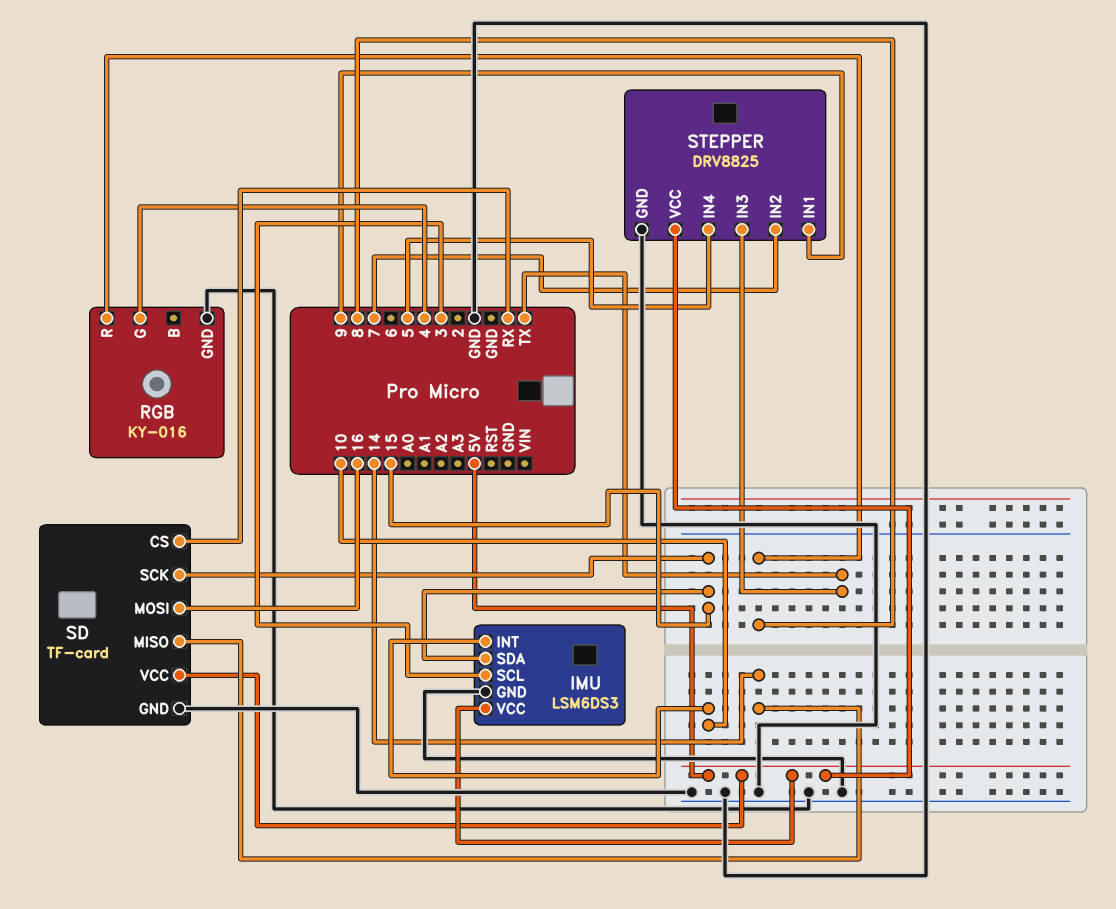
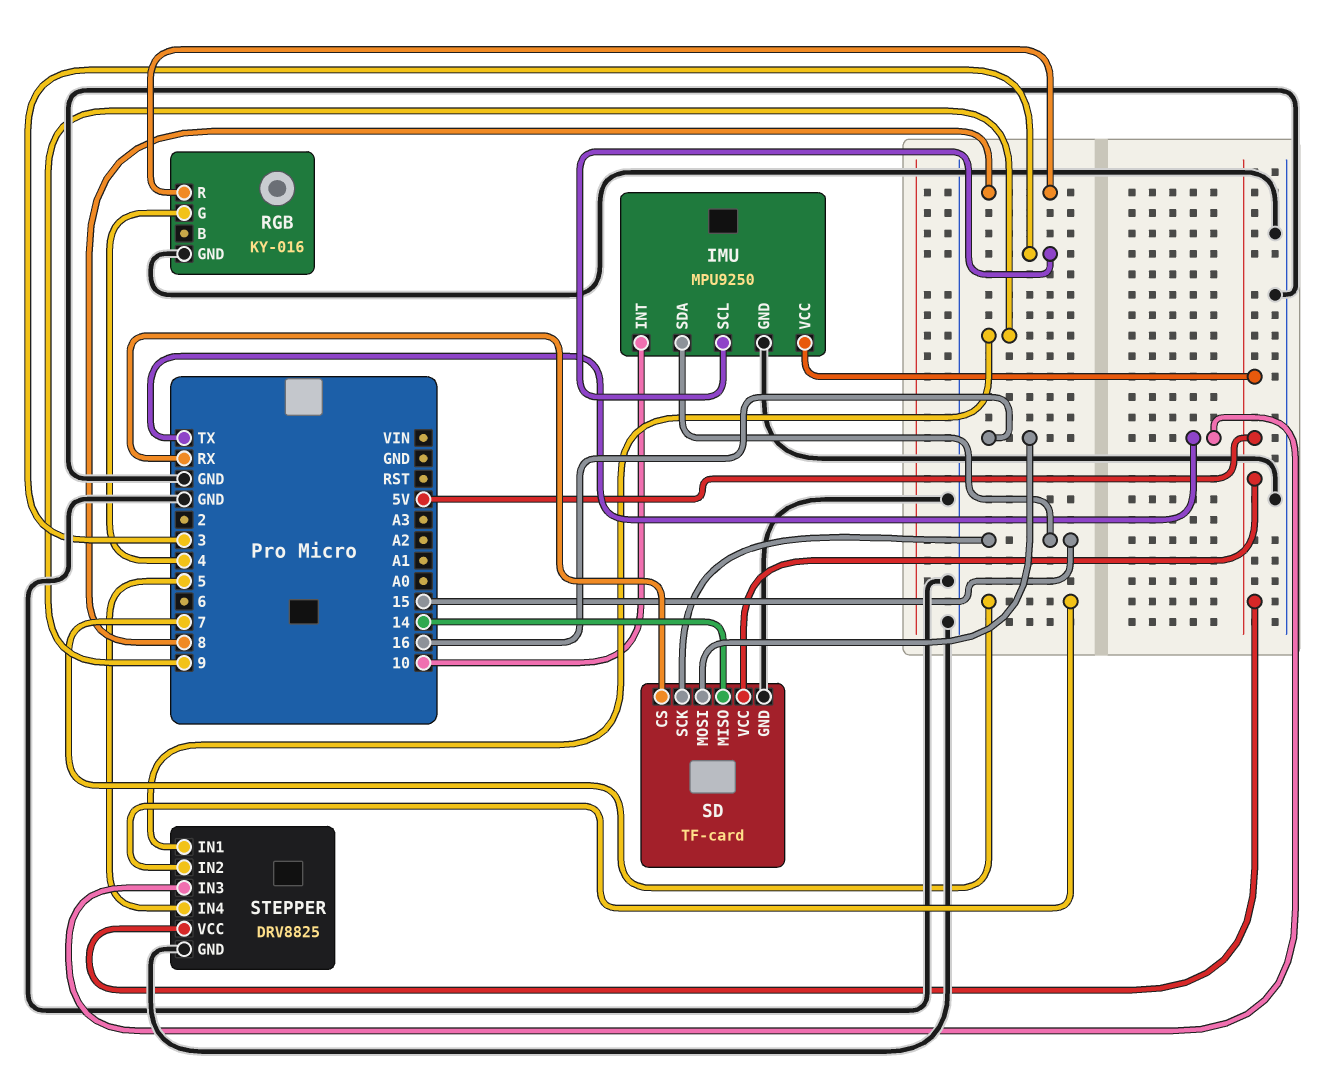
IMU: LSM6DS3 -> MPU9250

